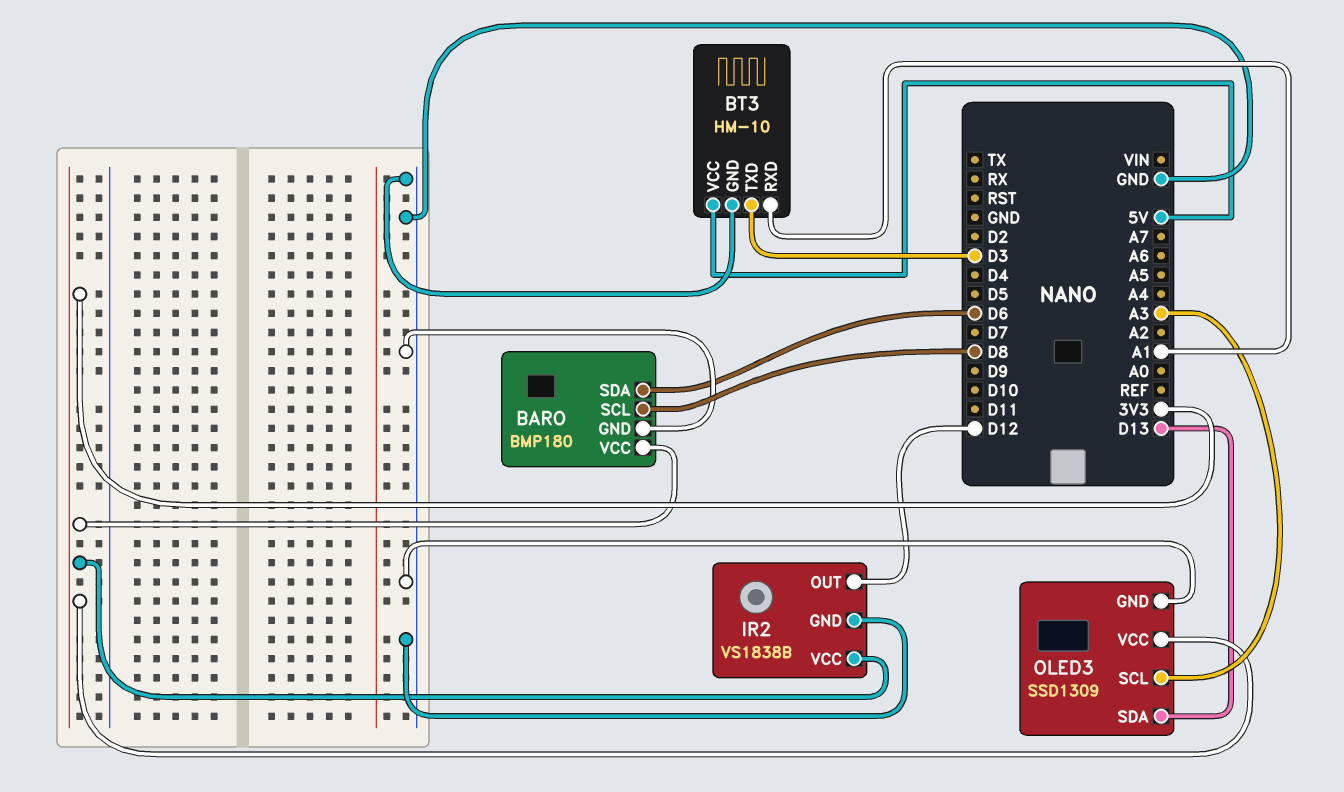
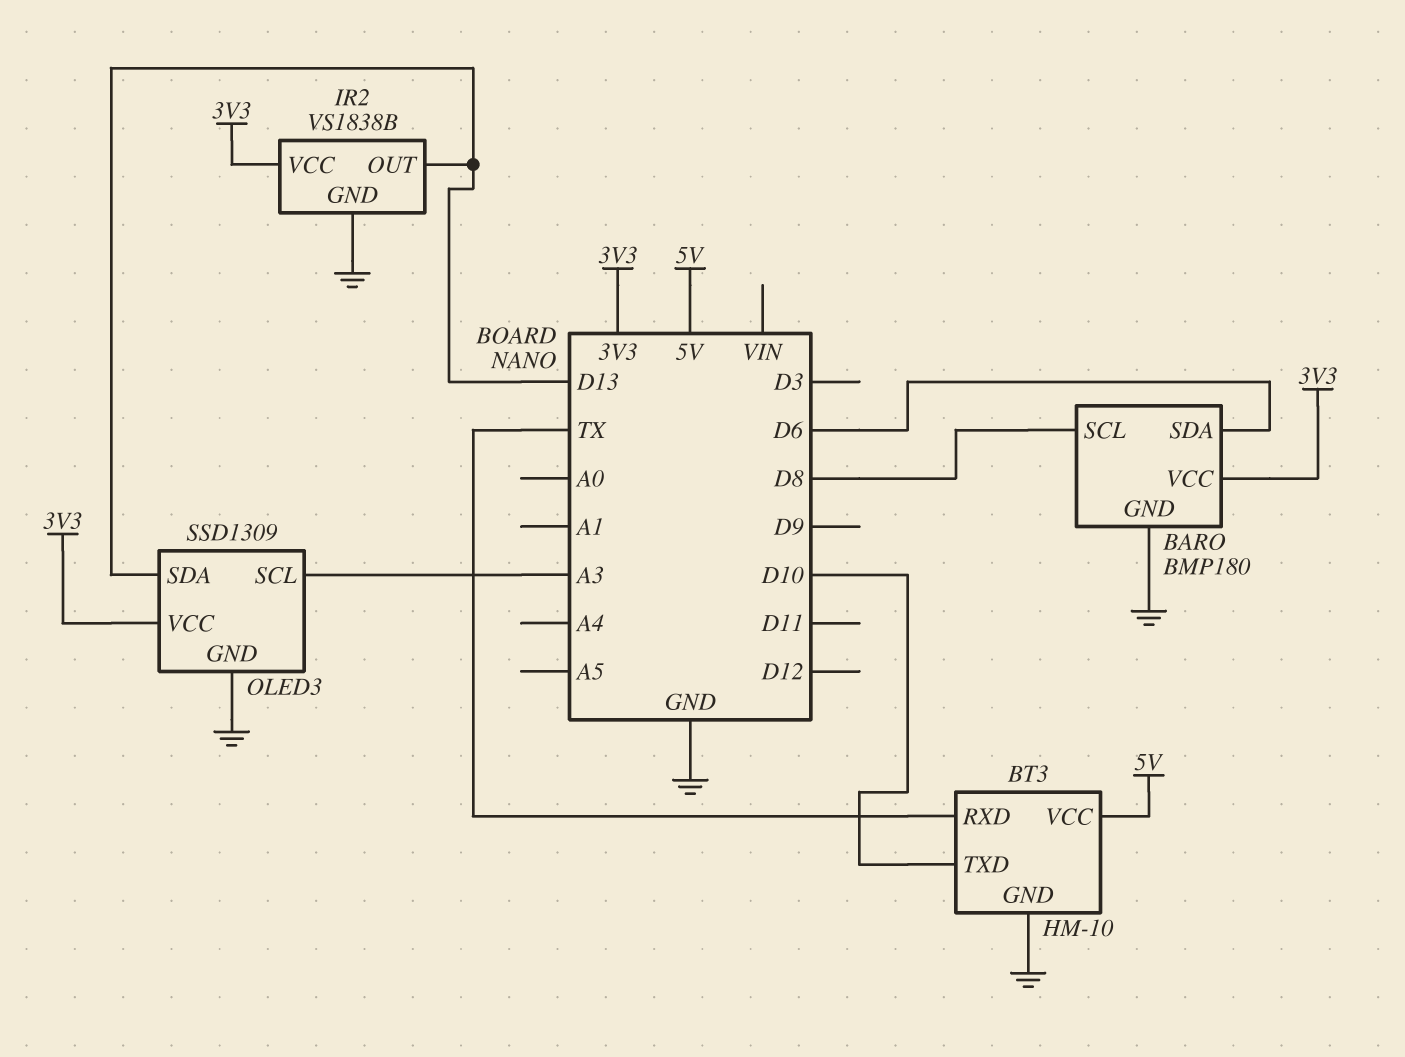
BT3 pin RXD: A1 -> TX
BT3 pin TXD: D3 -> D10
IR2 pin OUT: D12 -> D13

